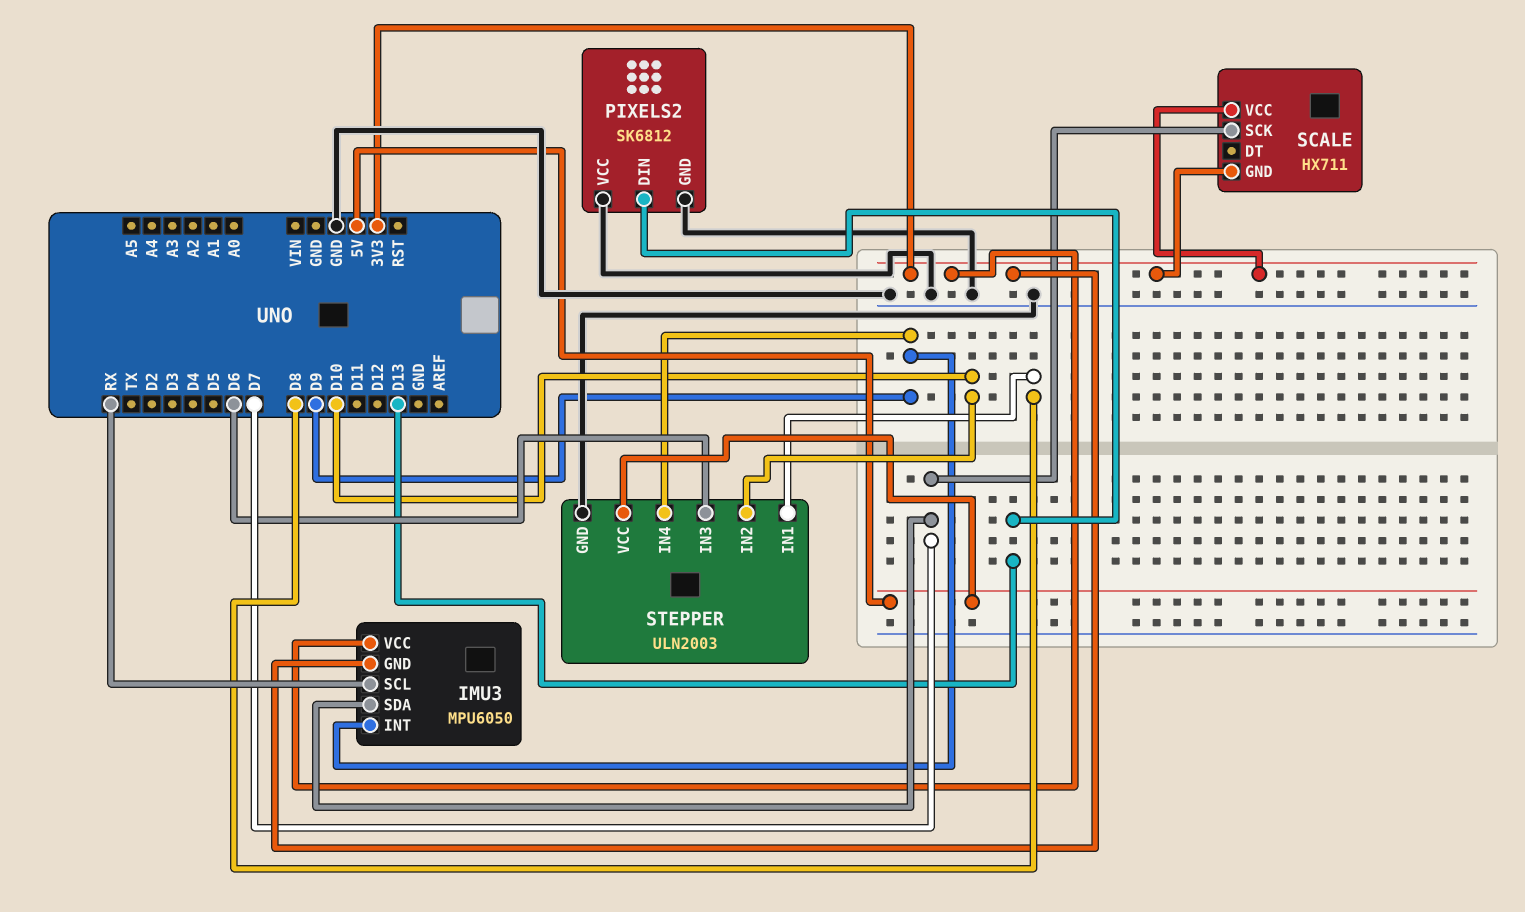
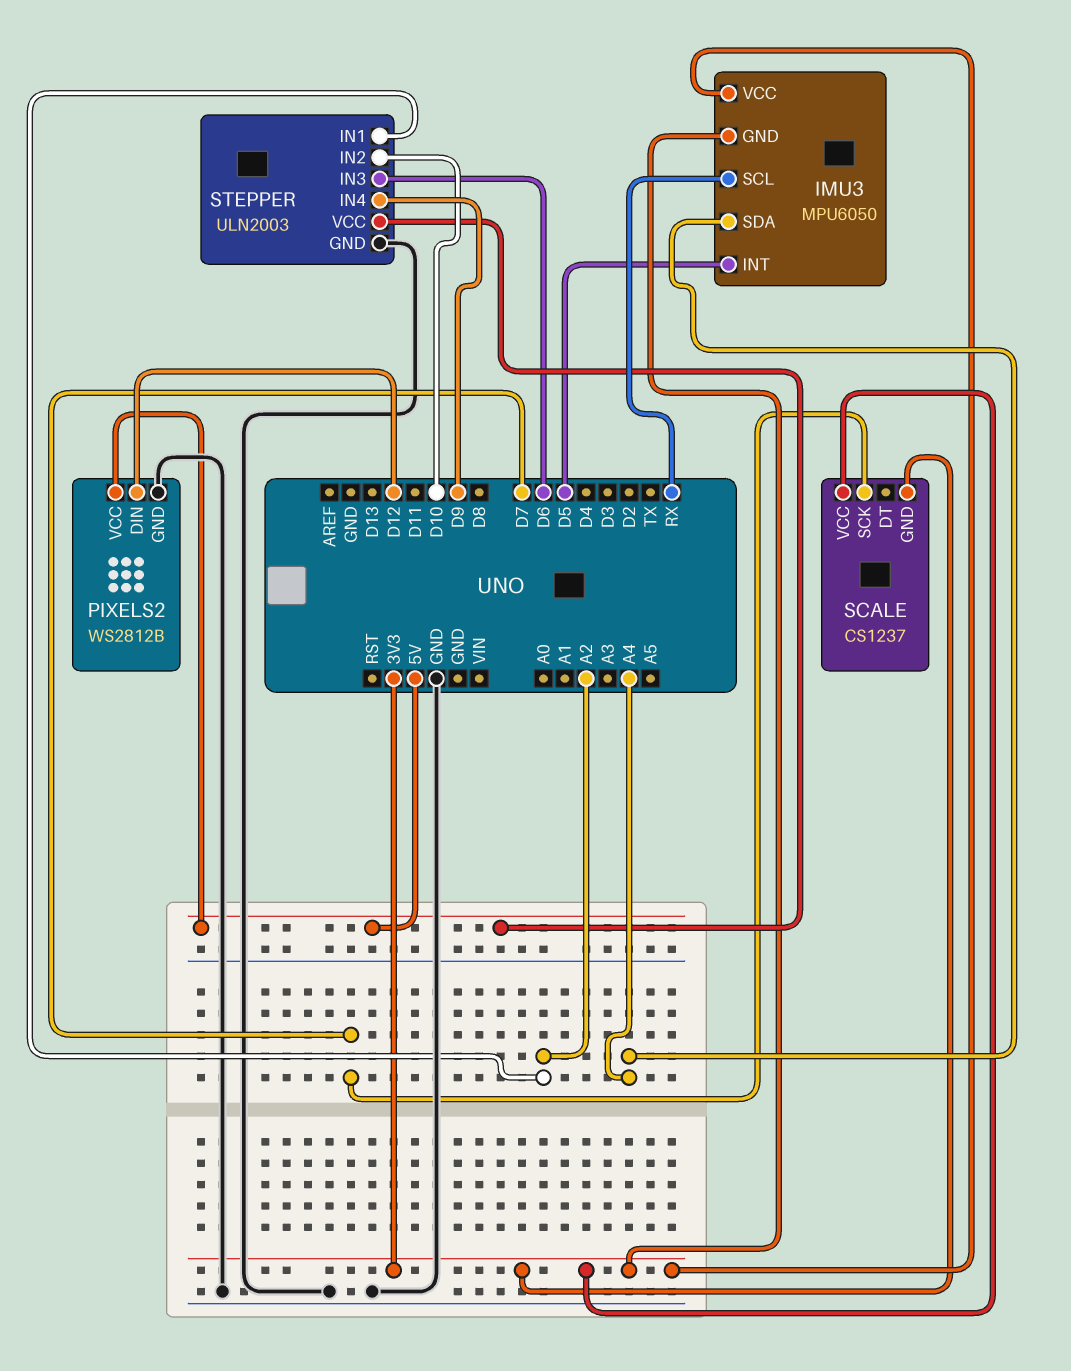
IMU3 pin INT: D9 -> D5
IMU3 pin SDA: D7 -> A4
PIXELS2: SK6812 -> WS2812B
PIXELS2 pin DIN: D13 -> D12
PIXELS2 pin VCC: GND -> 5V
SCALE: HX711 -> CS1237
STEPPER pin IN1: D8 -> A2

